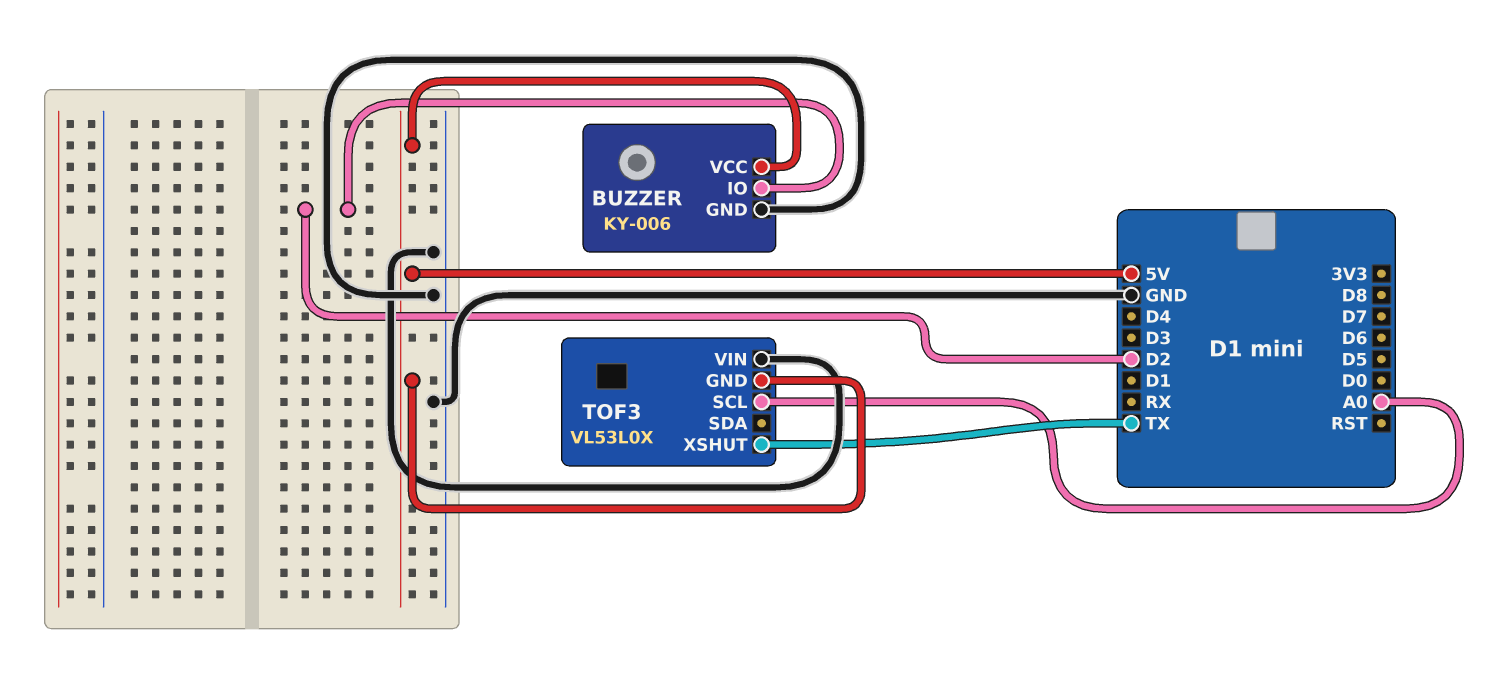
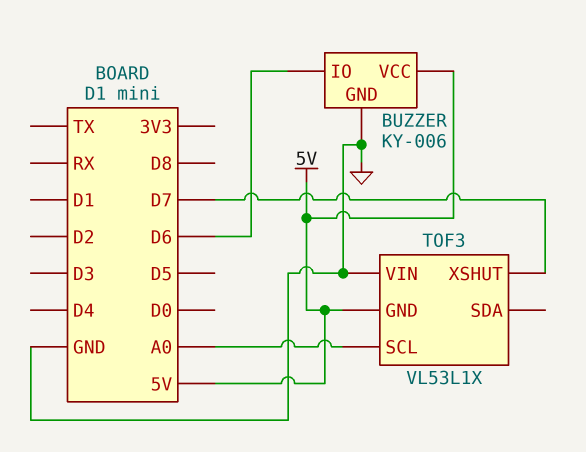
BUZZER pin IO: D2 -> D6
TOF3: VL53L0X -> VL53L1X
TOF3 pin XSHUT: TX -> D7

